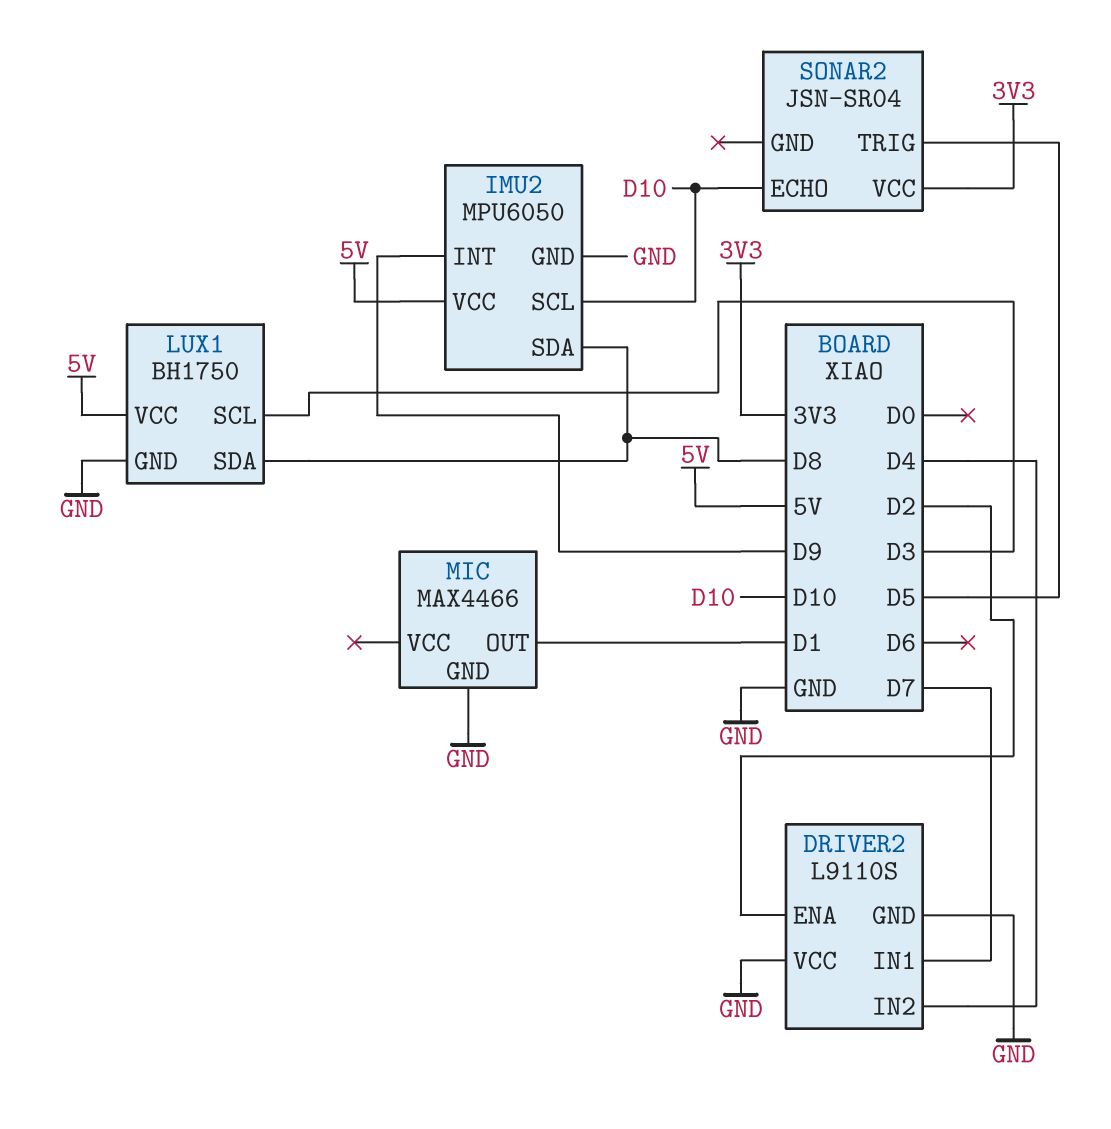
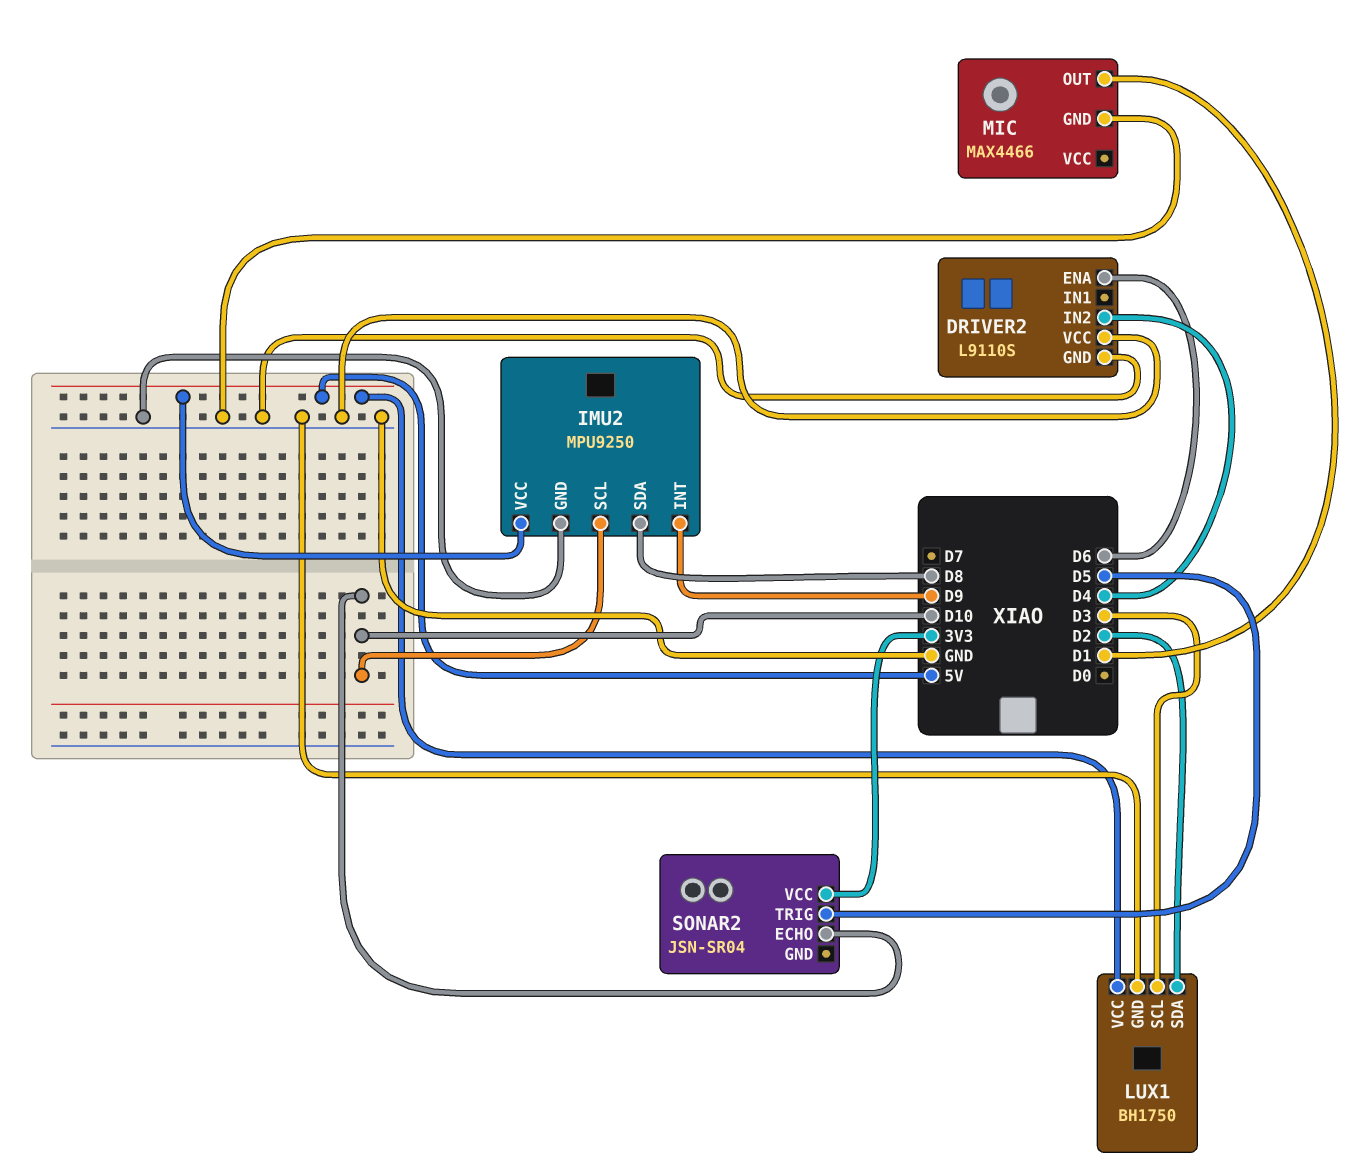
DRIVER2 pin ENA: D2 -> D6
DRIVER2 pin IN1: D7 -> none
IMU2: MPU6050 -> MPU9250
LUX1 pin SDA: D8 -> D2

